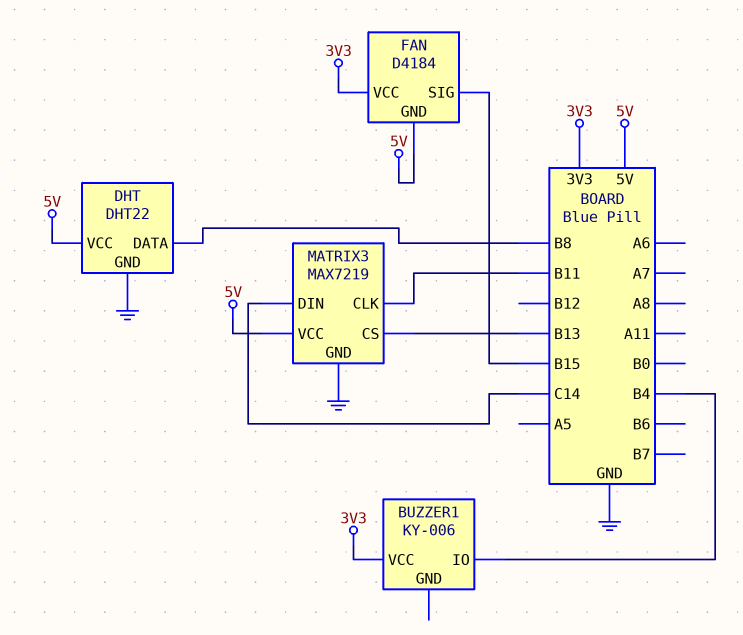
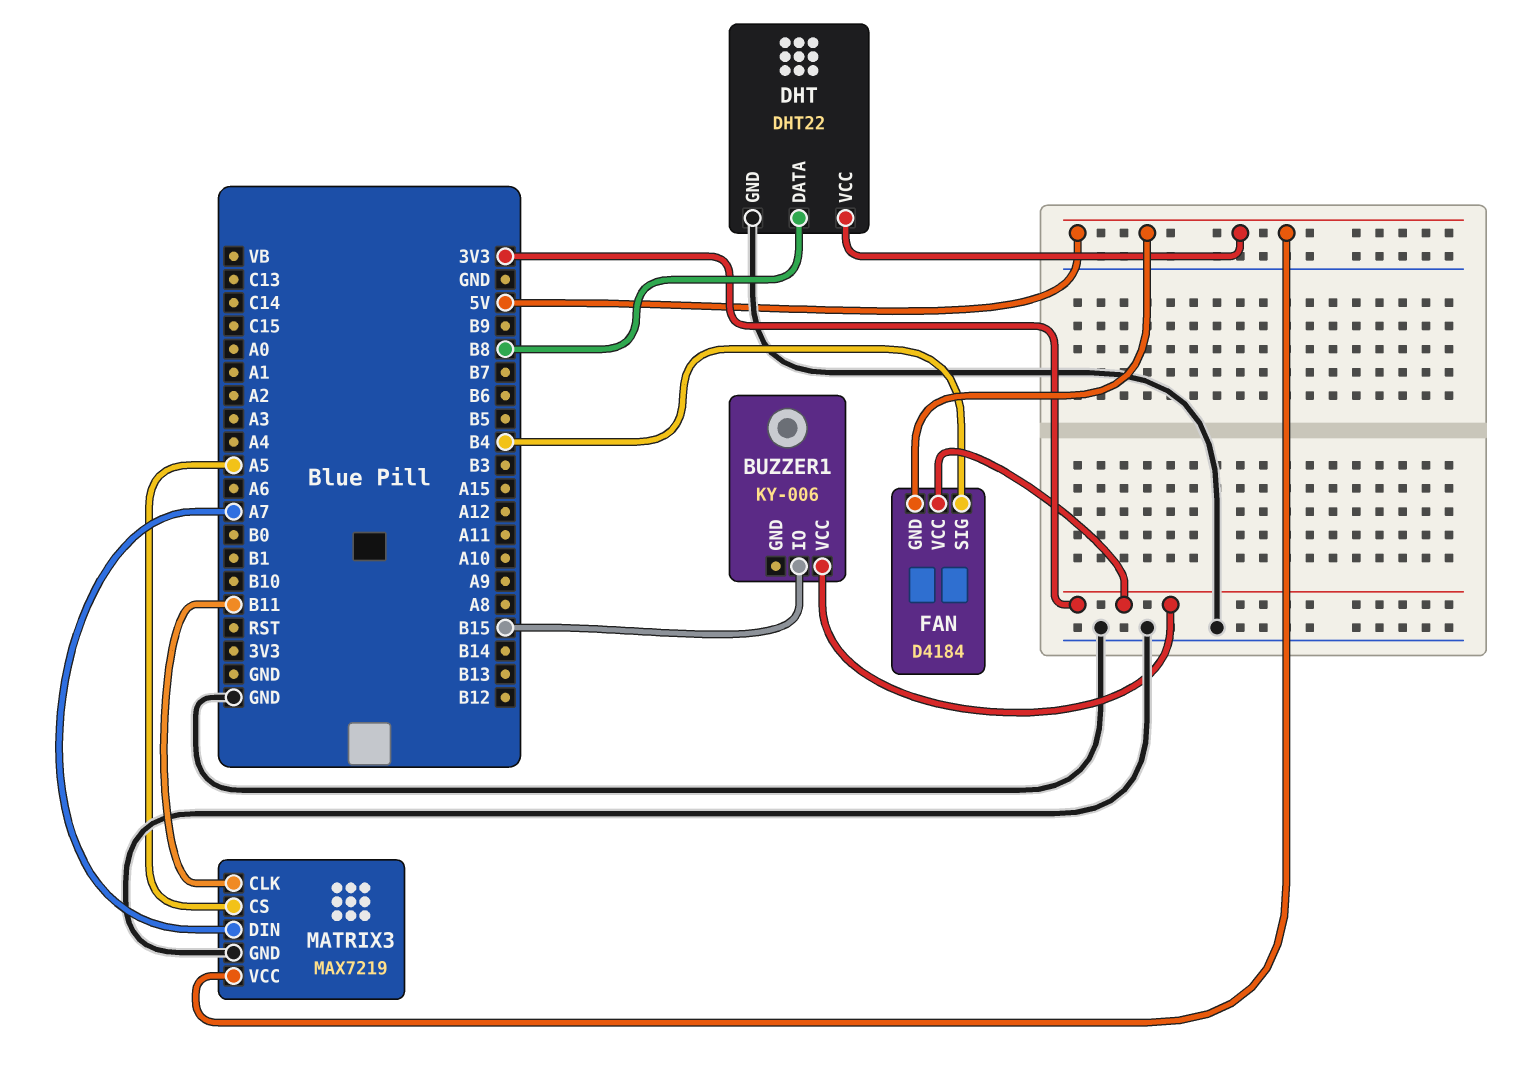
BUZZER1 pin IO: B4 -> B15
FAN pin SIG: B15 -> B4
MATRIX3 pin CS: B13 -> A5
MATRIX3 pin DIN: C14 -> A7

